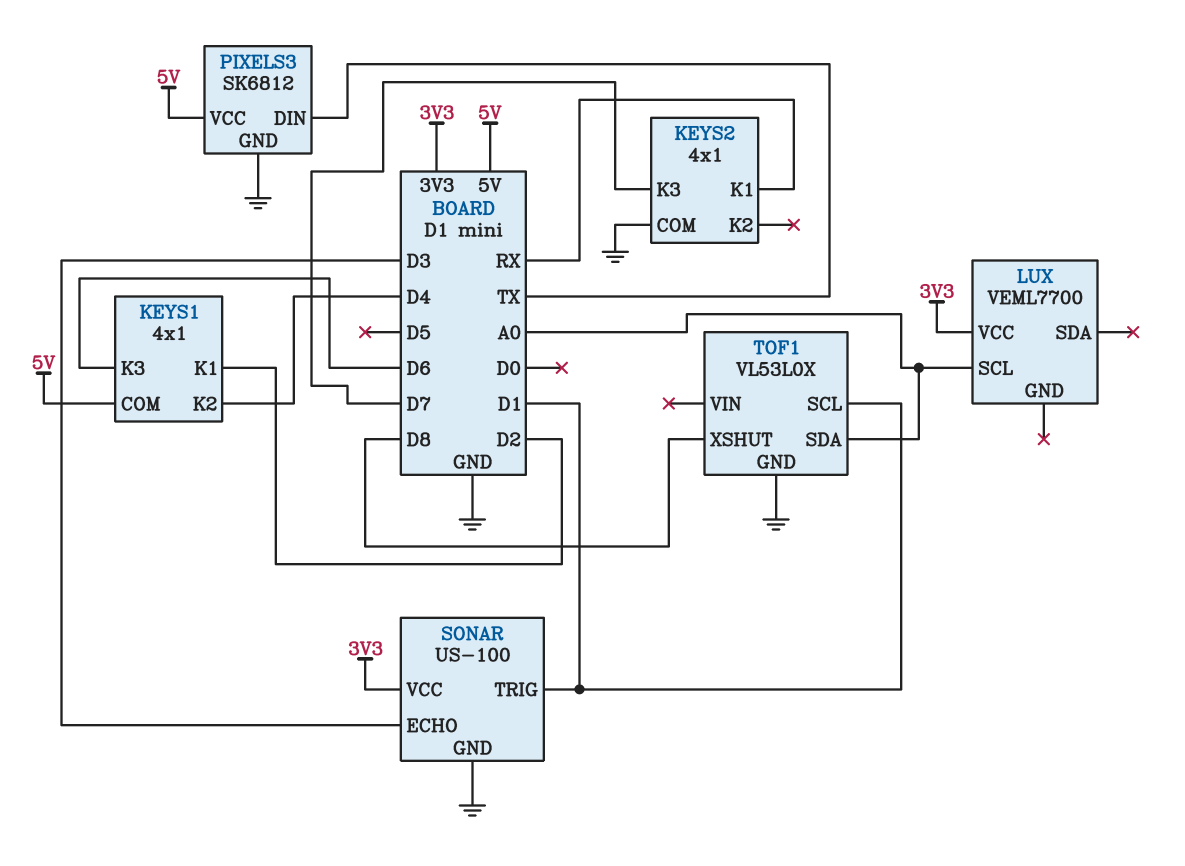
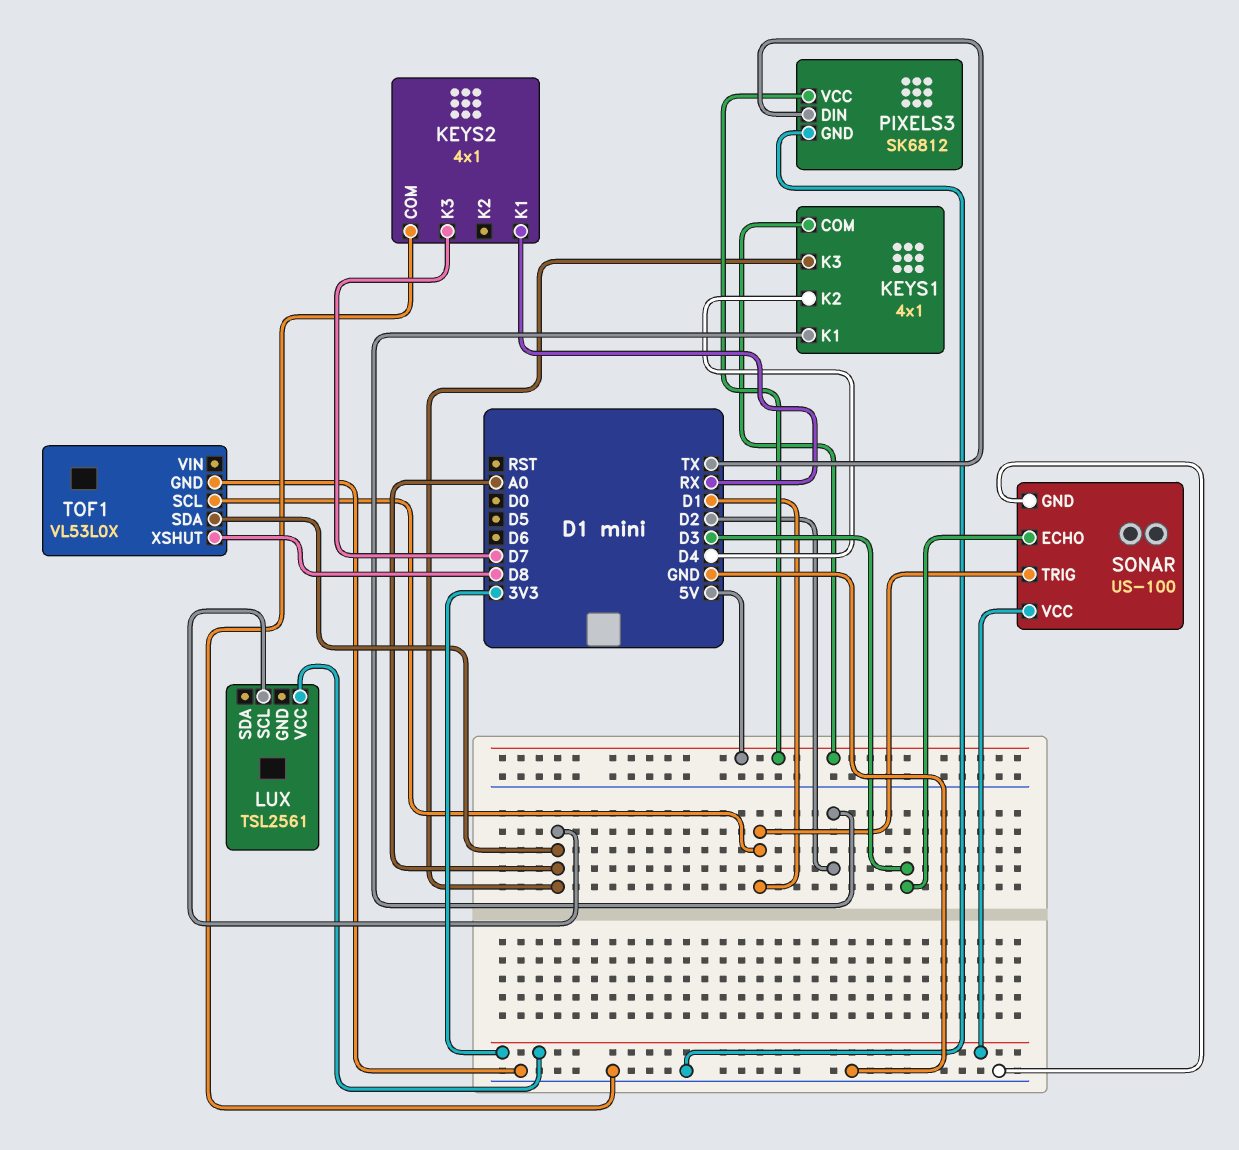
KEYS1 pin K3: D6 -> A0
LUX: VEML7700 -> TSL2561

